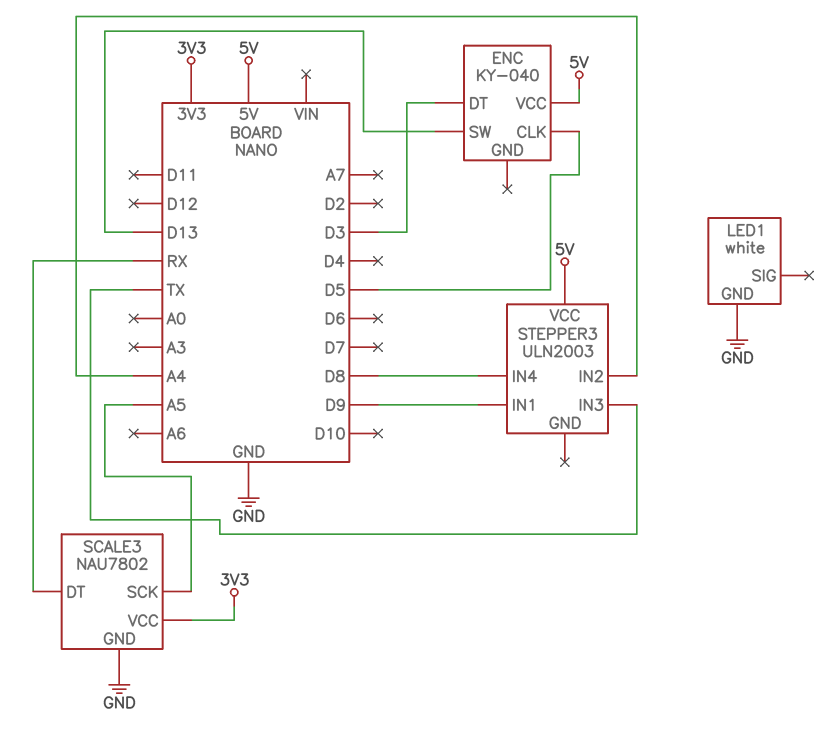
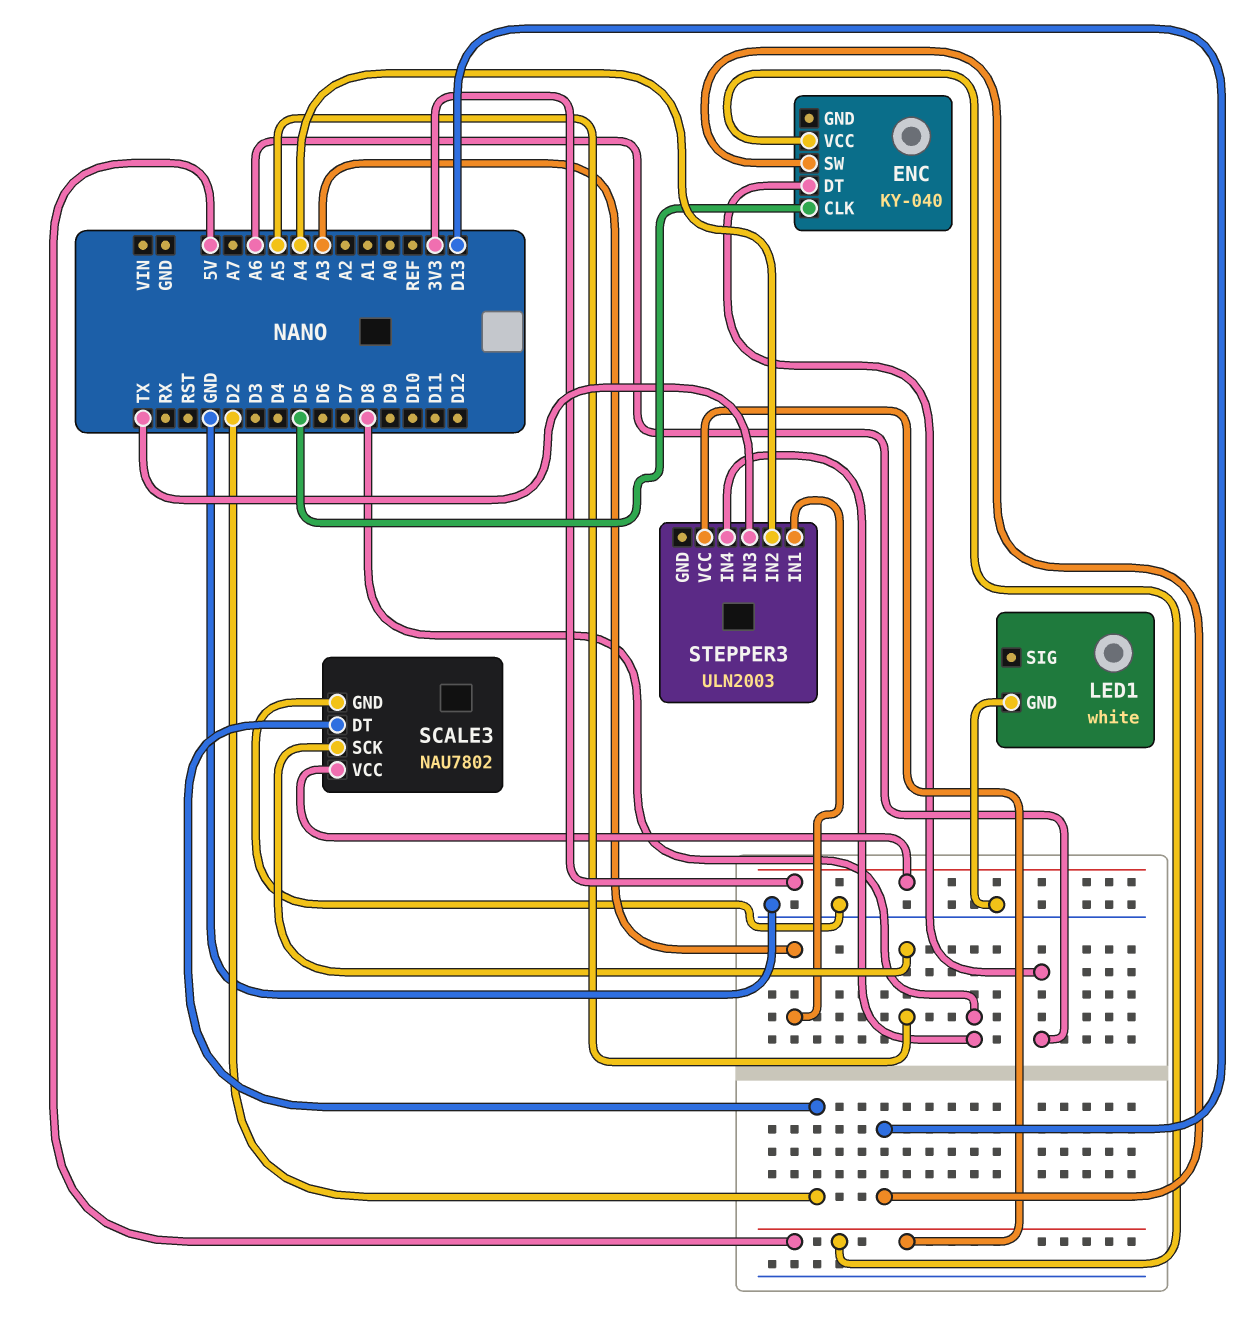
ENC pin DT: D3 -> A6
SCALE3 pin DT: RX -> D2
STEPPER3 pin IN1: D9 -> A3

